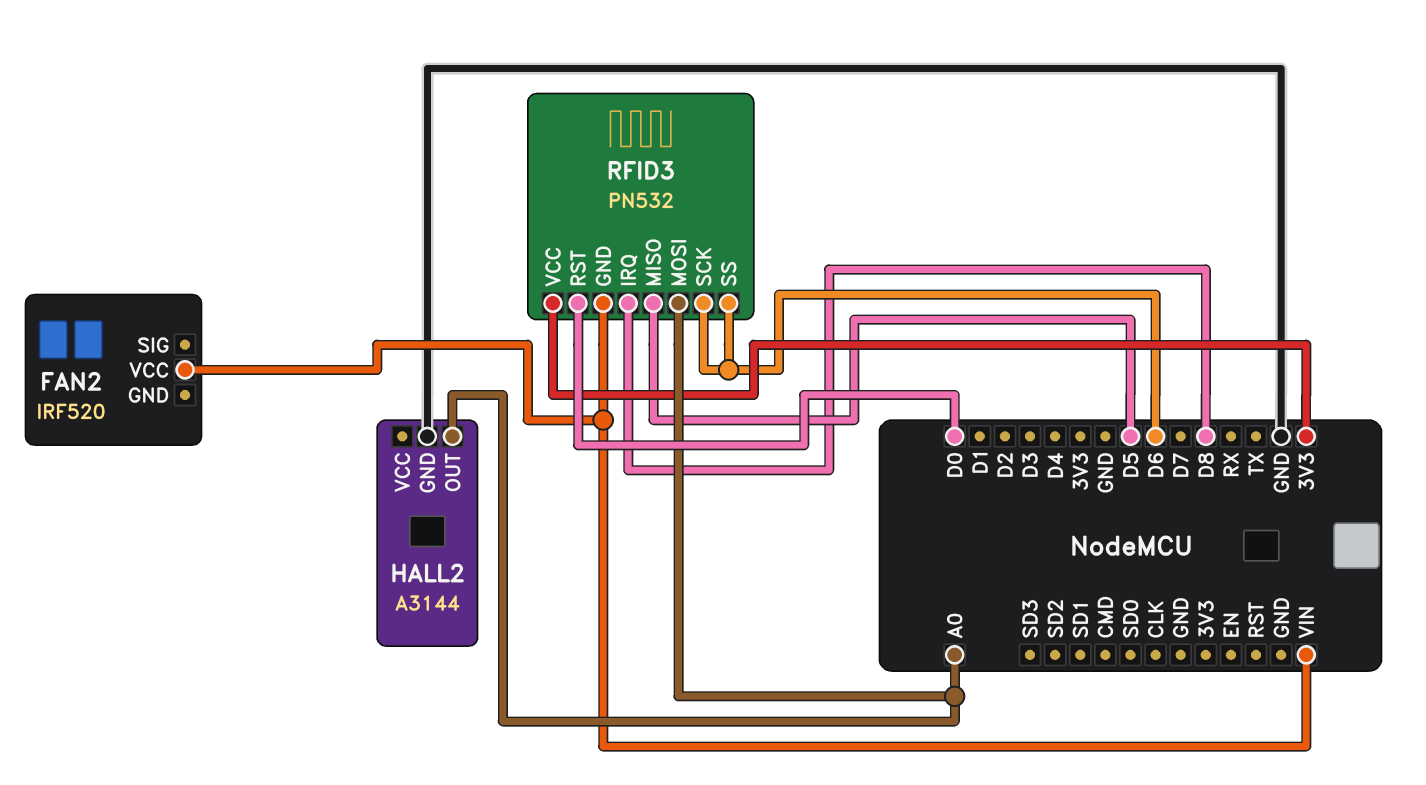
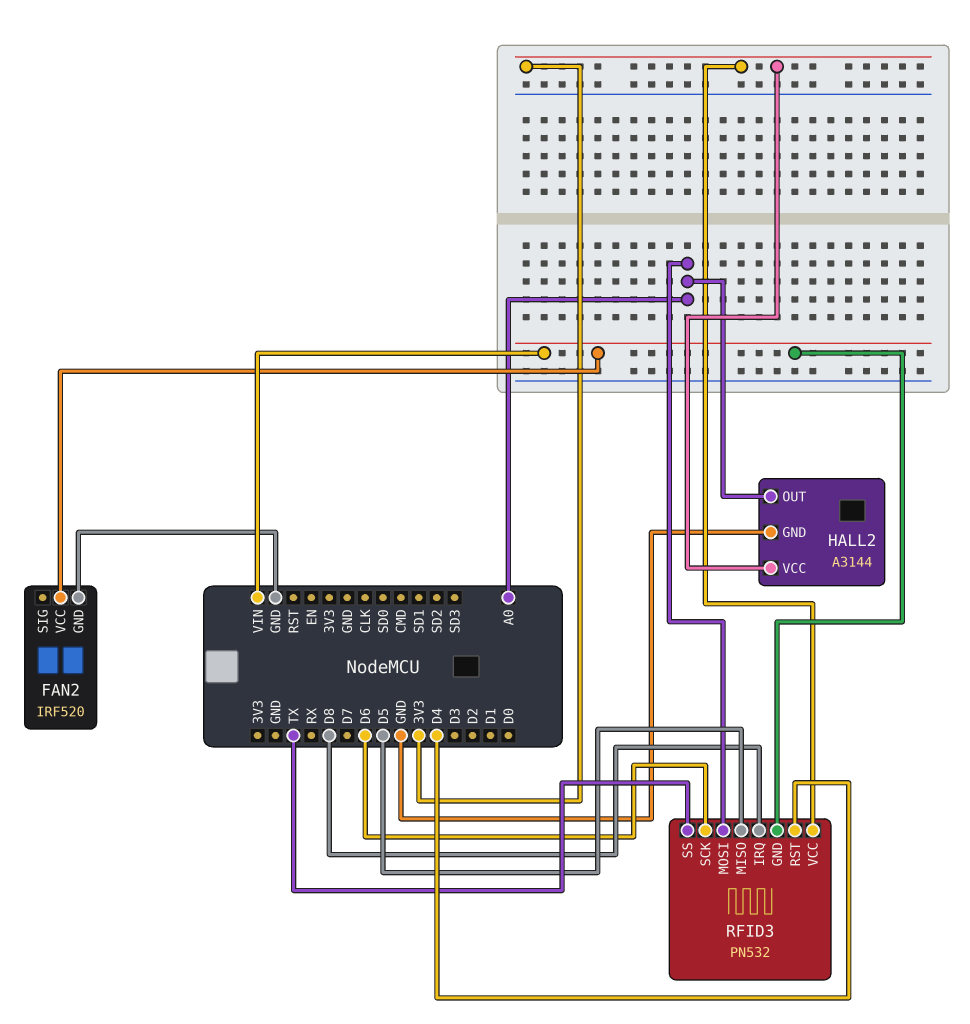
FAN2 pin GND: none -> GND
HALL2 pin VCC: none -> 3V3
RFID3 pin RST: D0 -> D4
RFID3 pin SS: D6 -> TX

